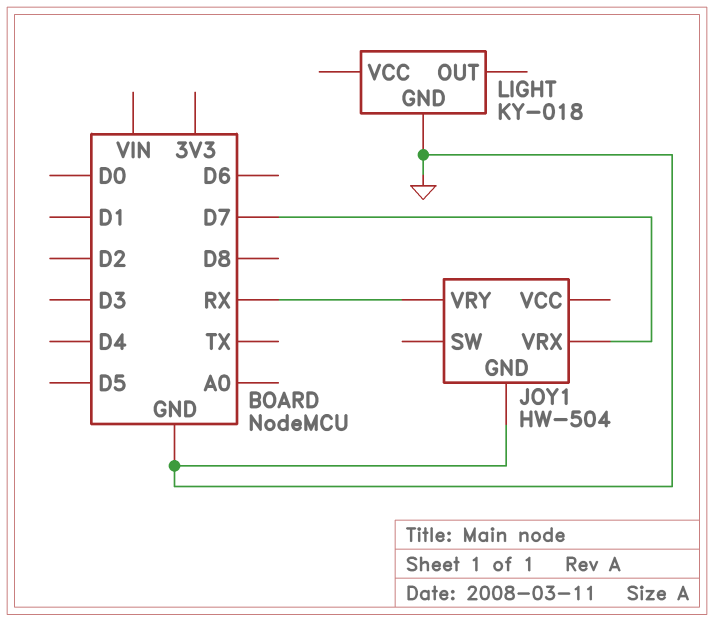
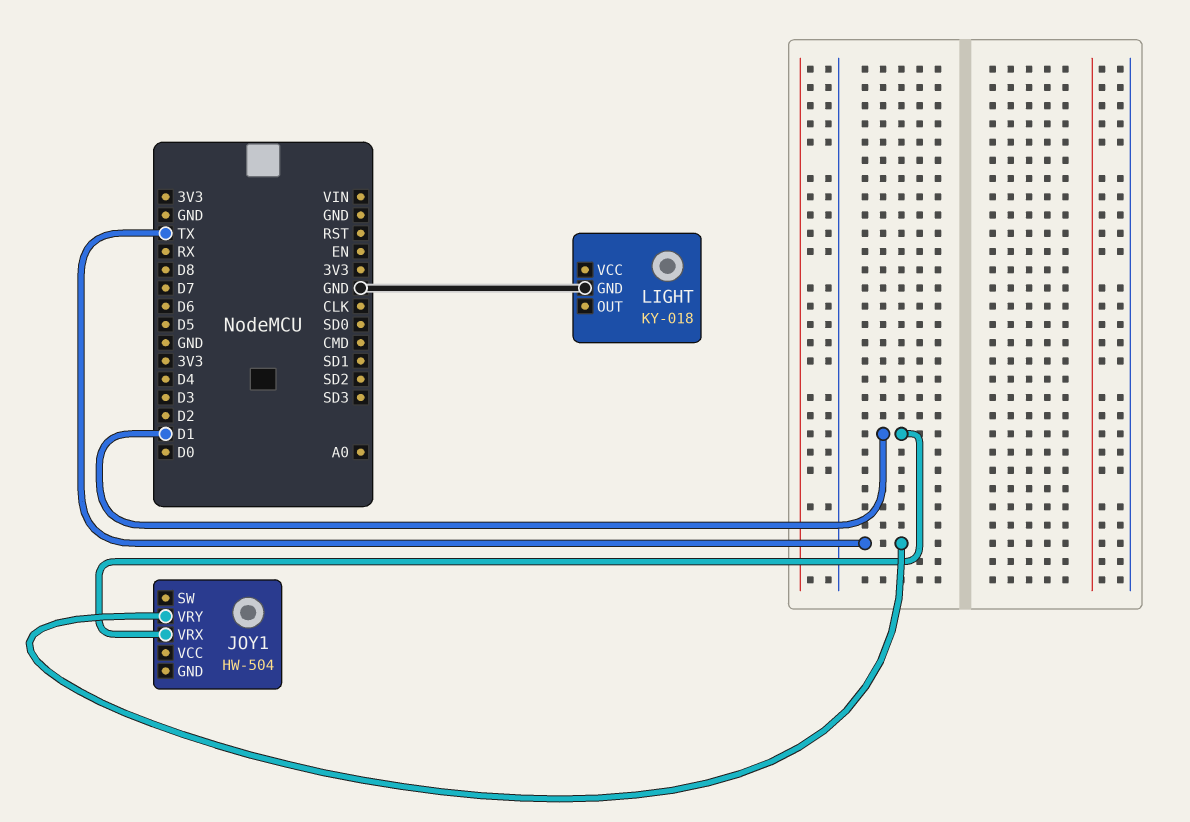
JOY1 pin GND: GND -> none
JOY1 pin VRX: D7 -> D1
JOY1 pin VRY: RX -> TX

